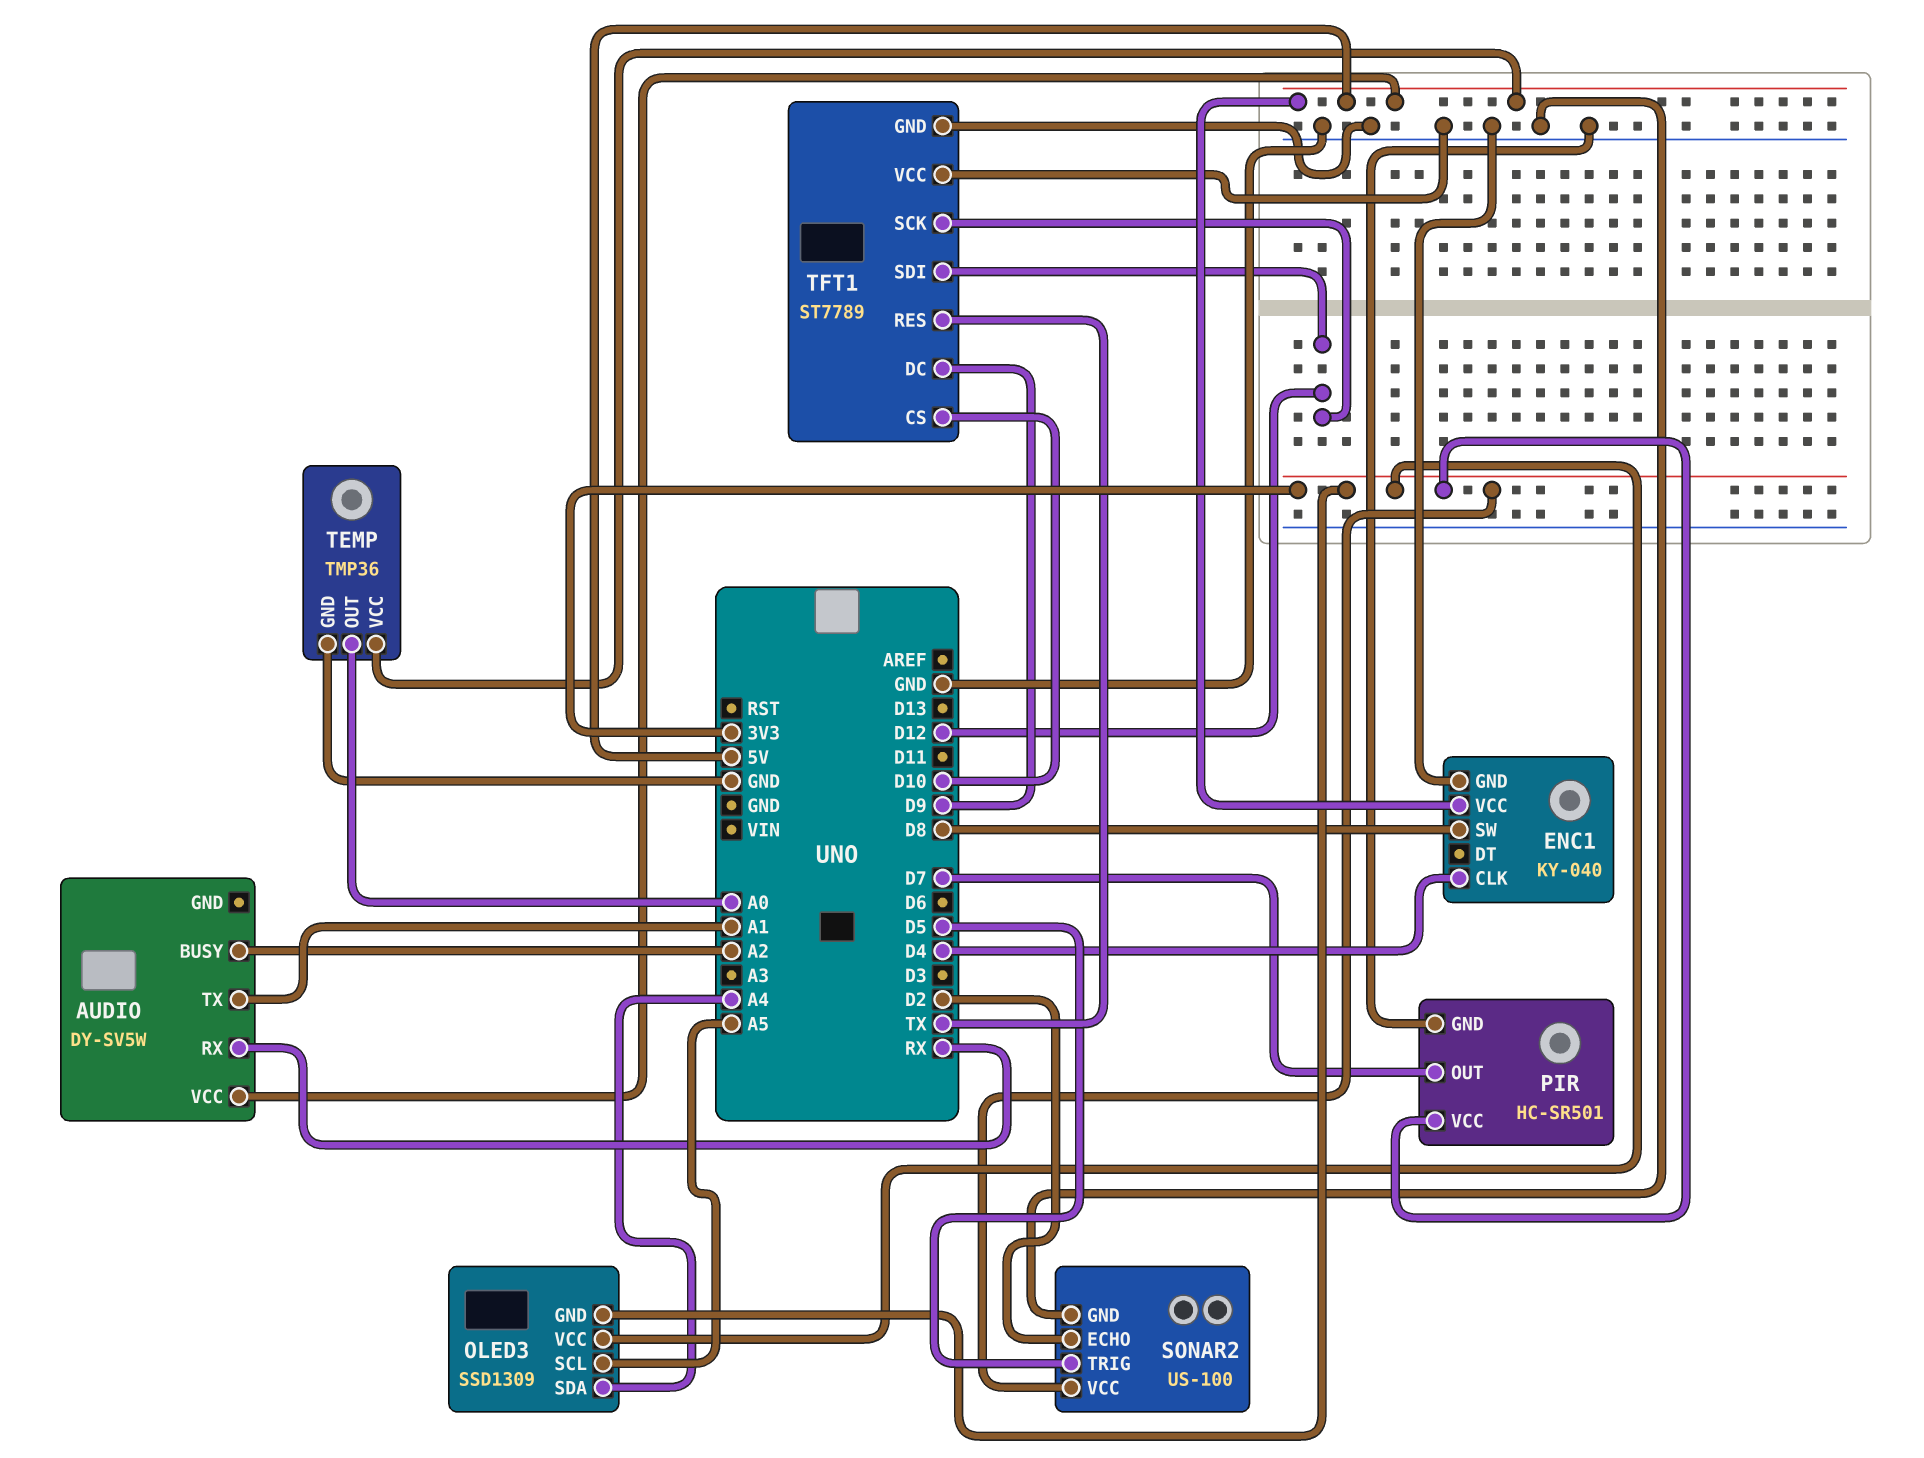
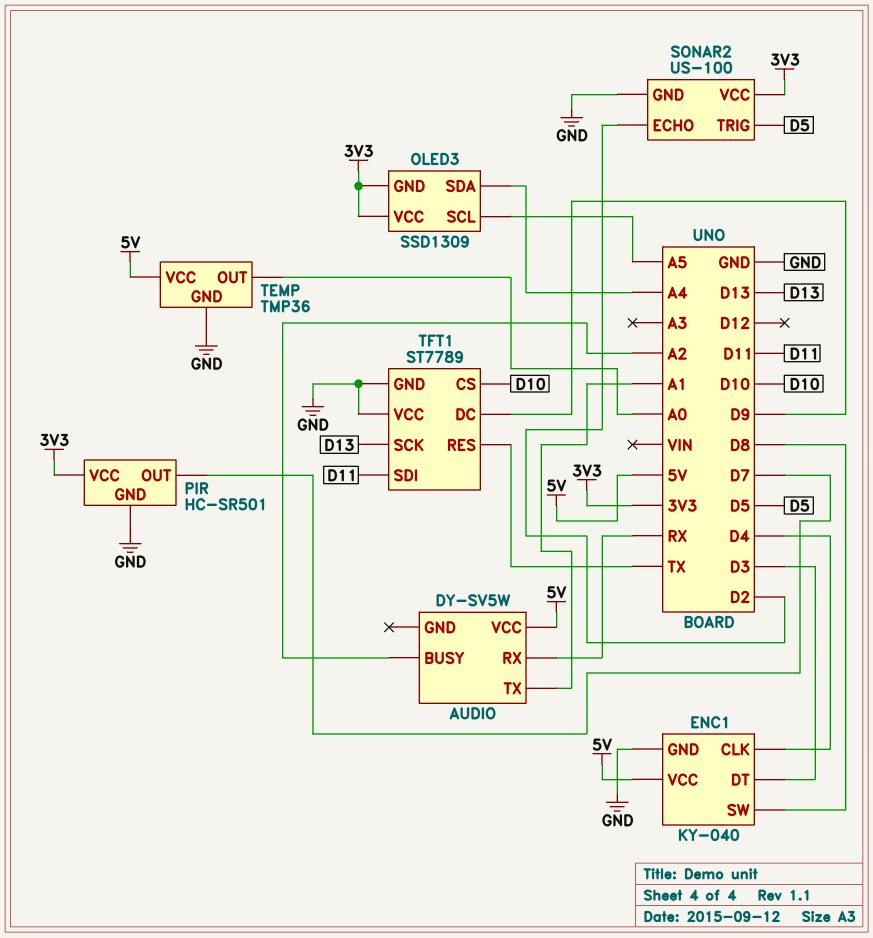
ENC1 pin DT: none -> D3
TFT1 pin SCK: D12 -> D13
TFT1 pin SDI: D12 -> D11

